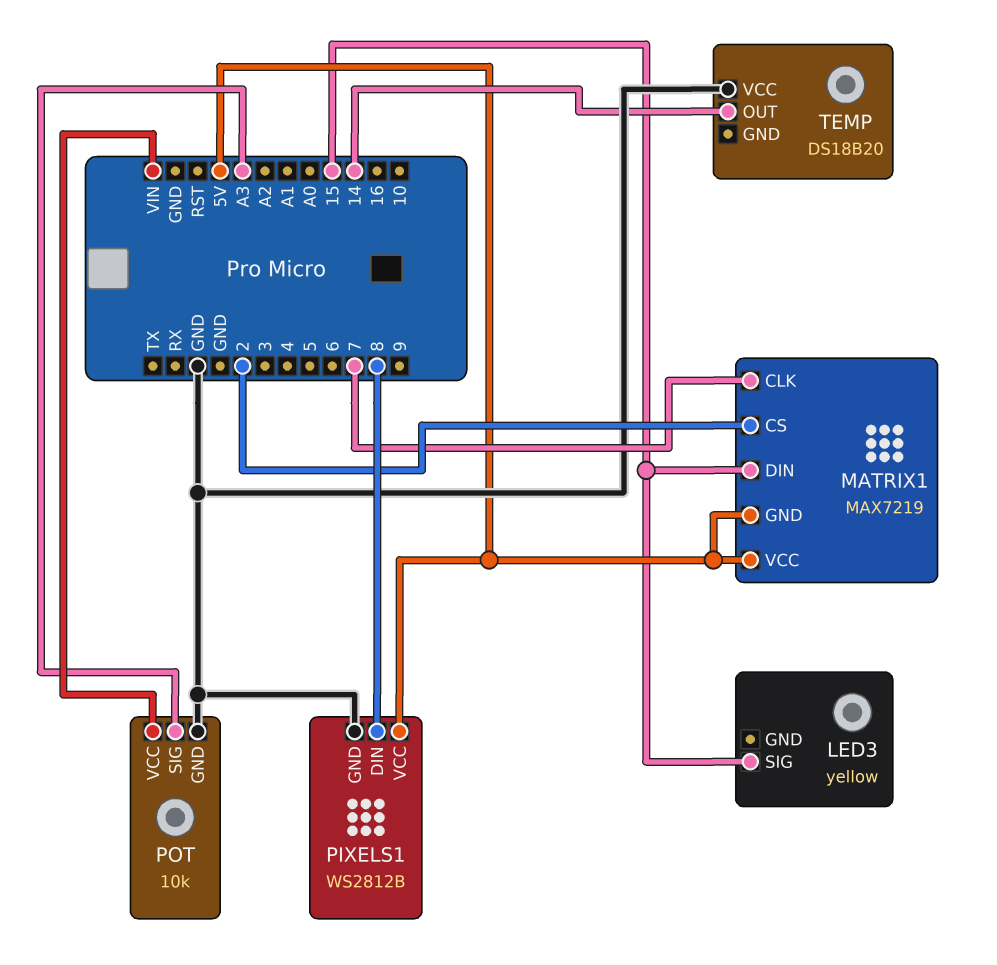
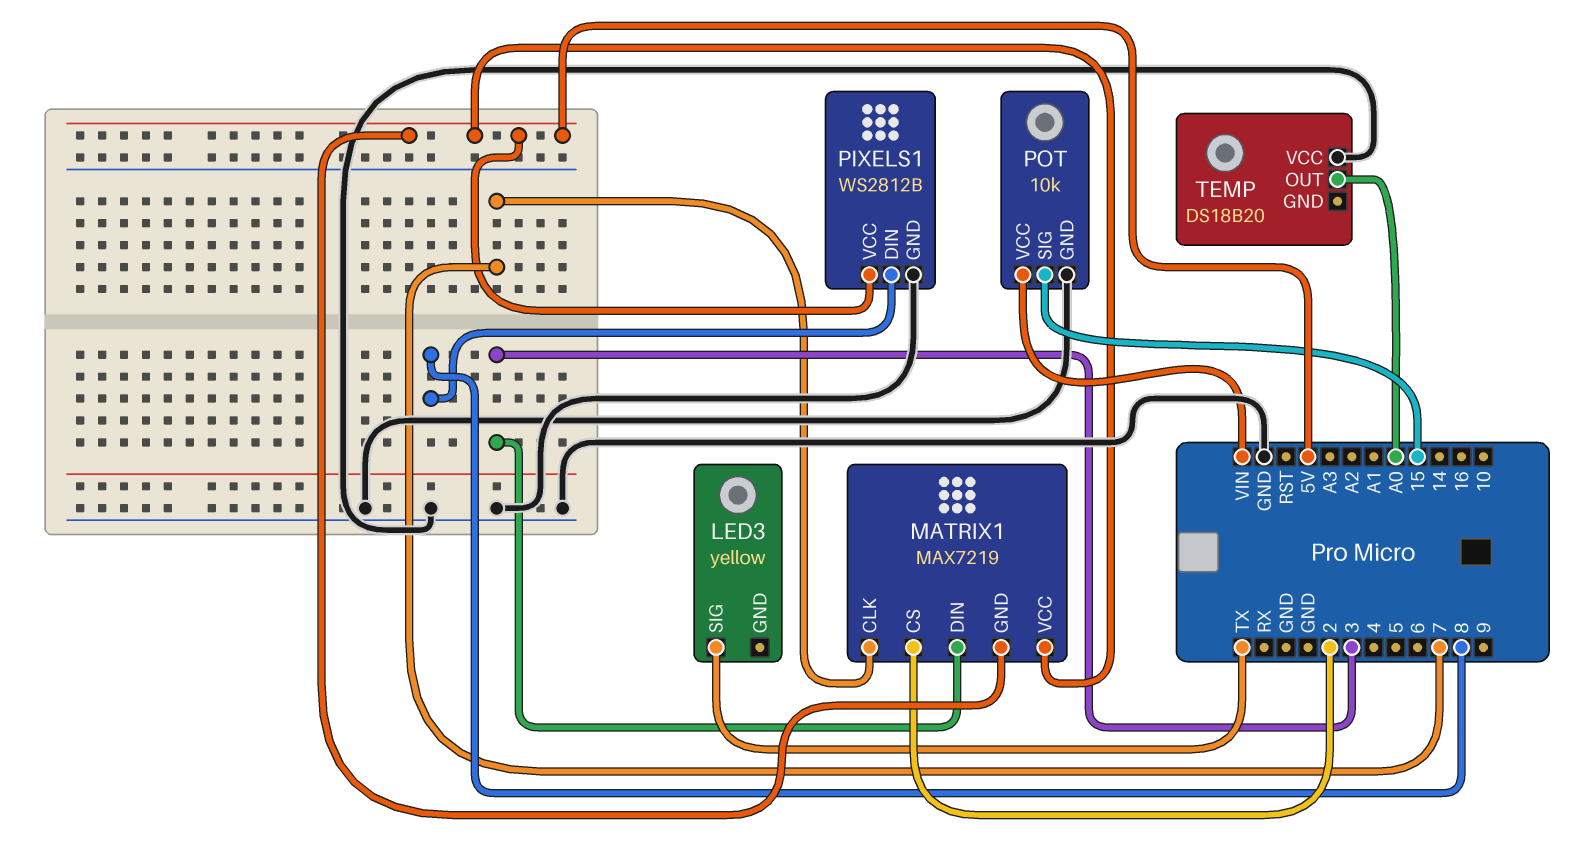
LED3 pin SIG: 15 -> TX
MATRIX1 pin DIN: 15 -> 3
POT pin SIG: A3 -> 15
TEMP pin OUT: 14 -> A0

